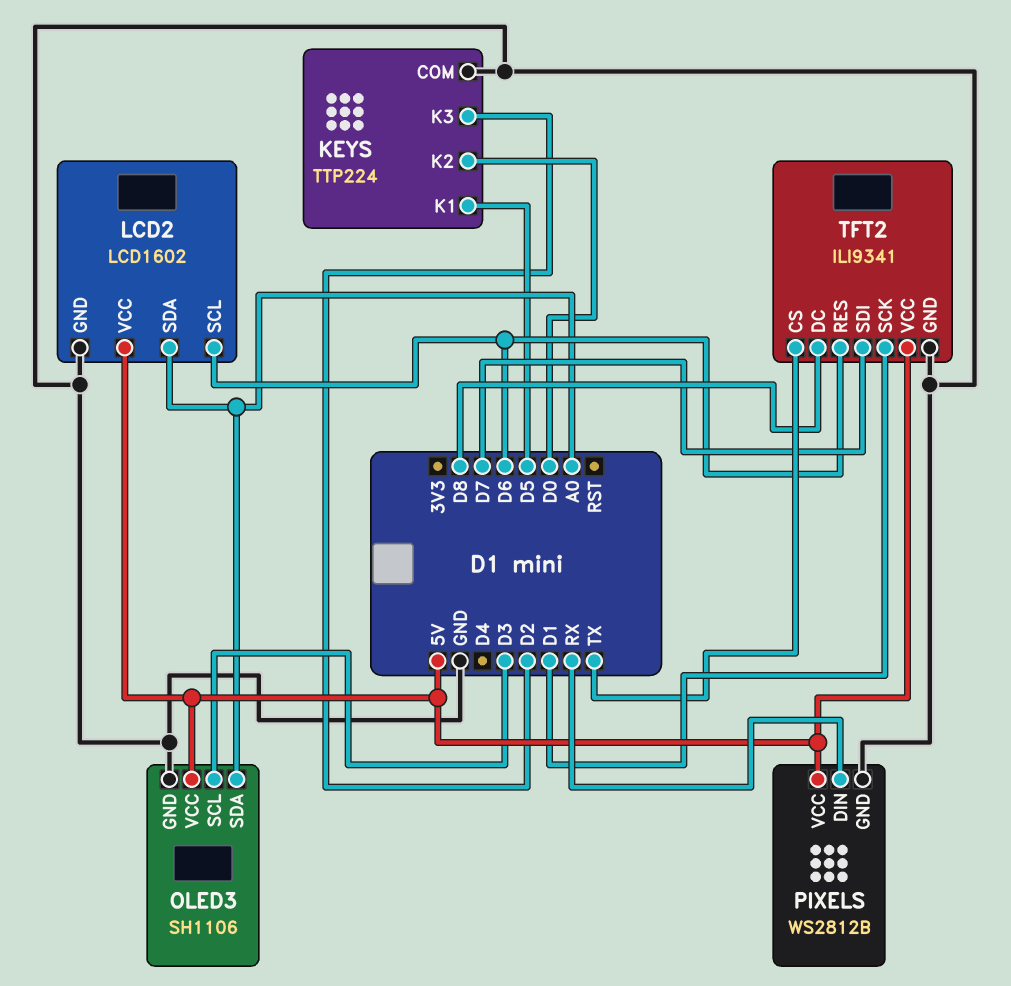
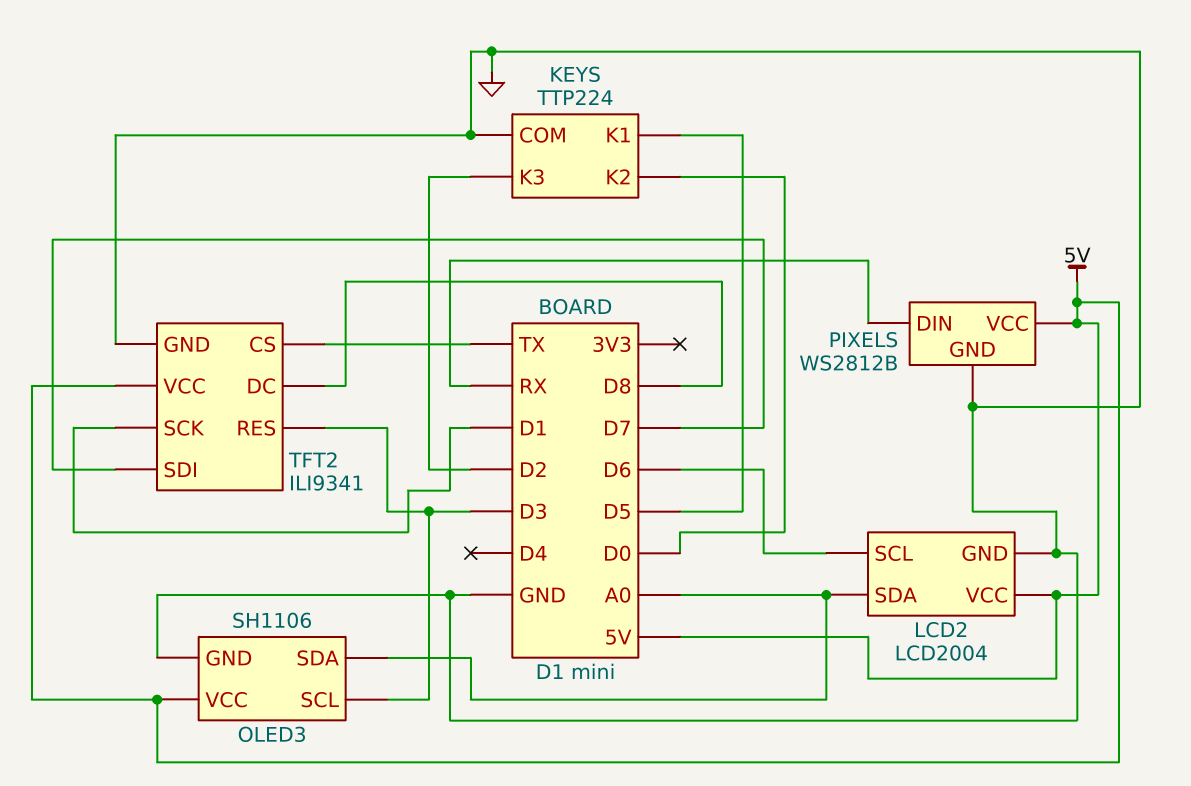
LCD2: LCD1602 -> LCD2004
TFT2 pin RES: D6 -> D3

